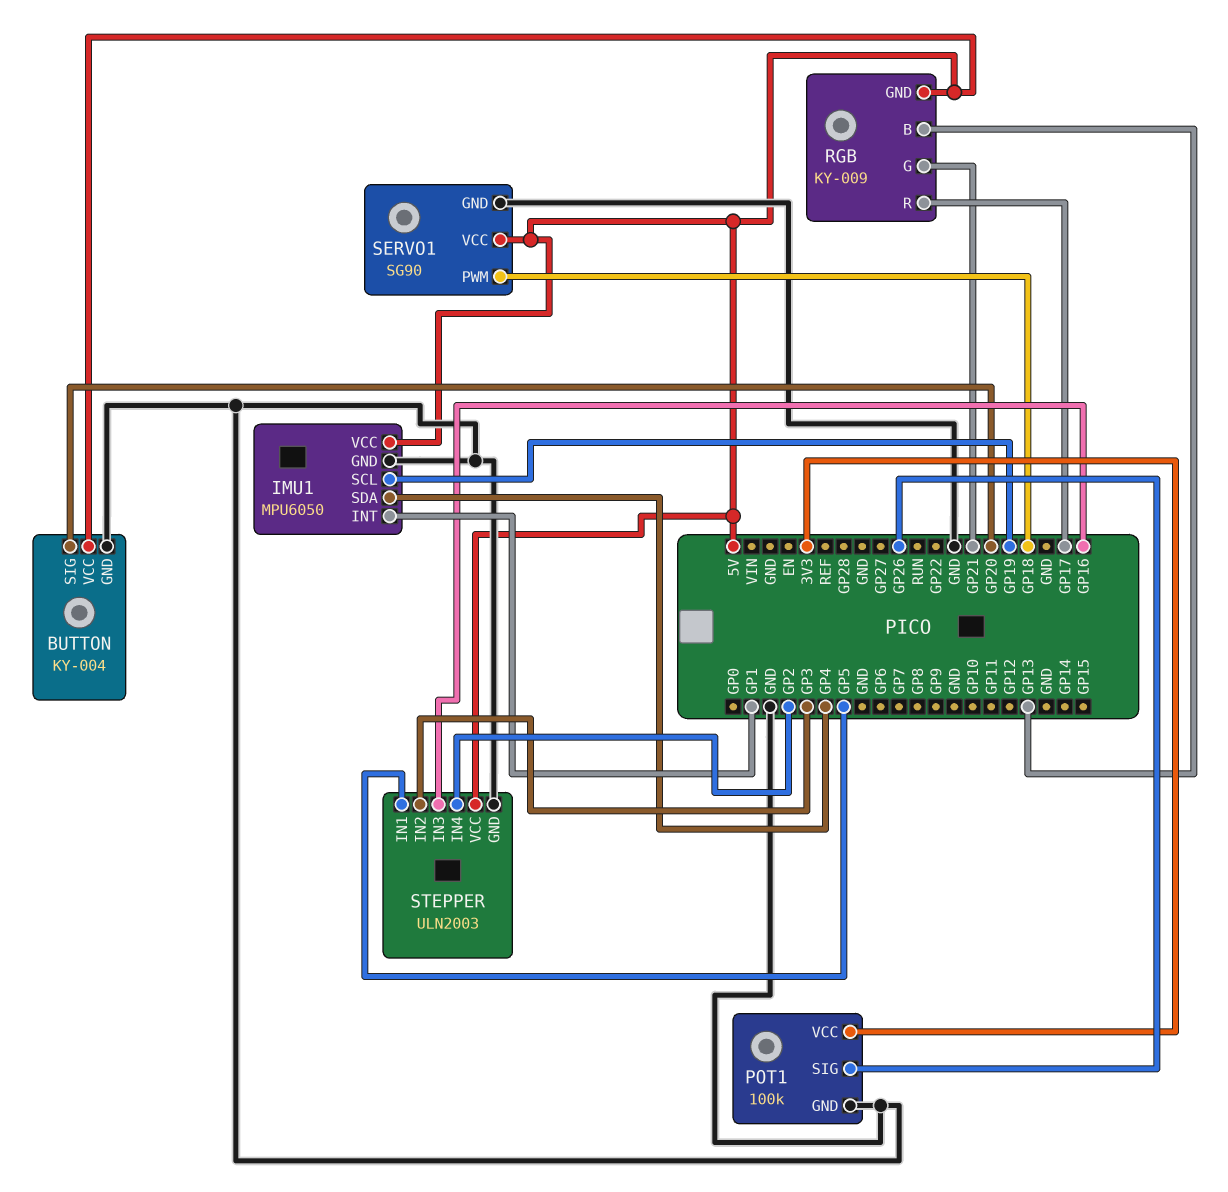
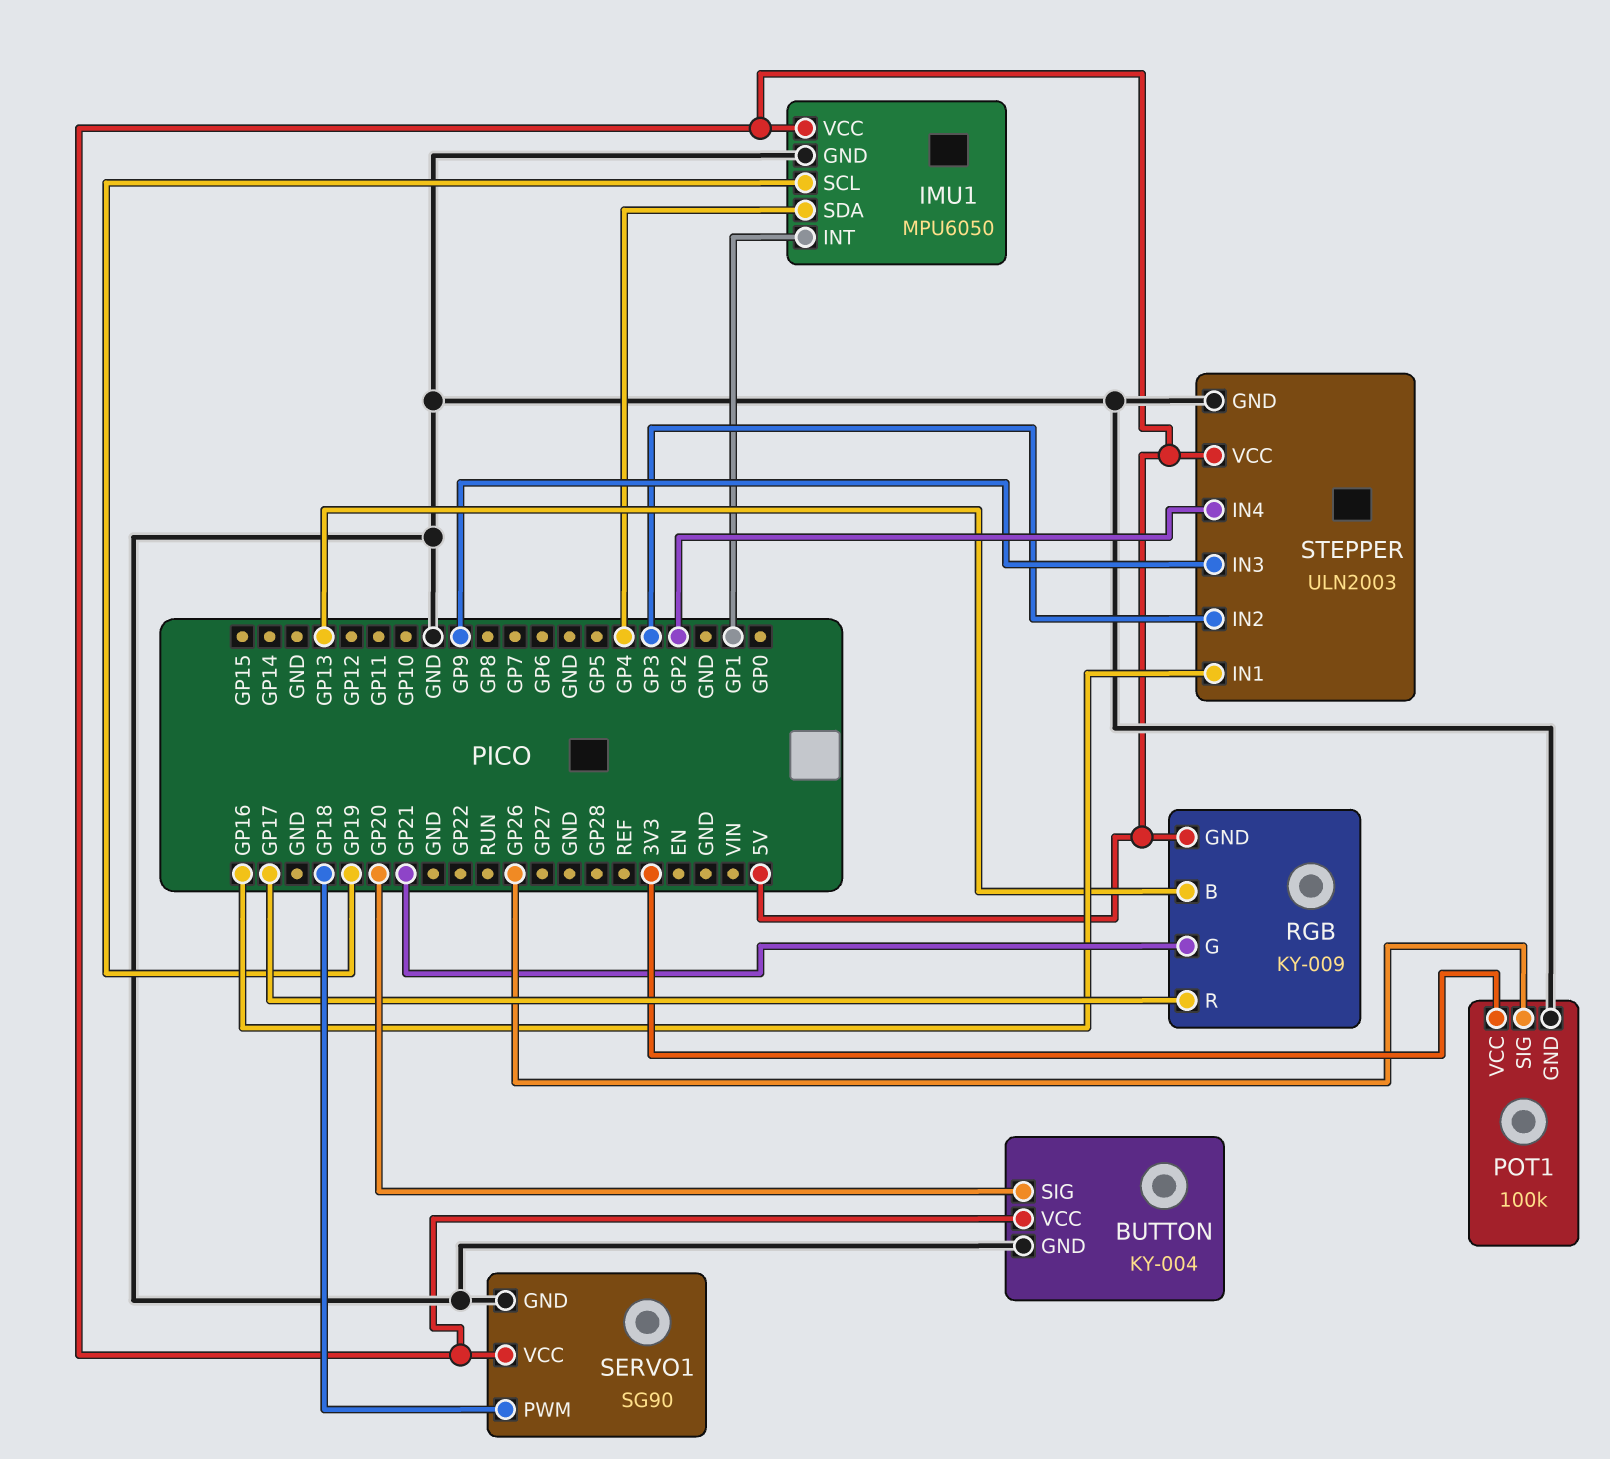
STEPPER pin IN1: GP5 -> GP16
STEPPER pin IN3: GP16 -> GP9

